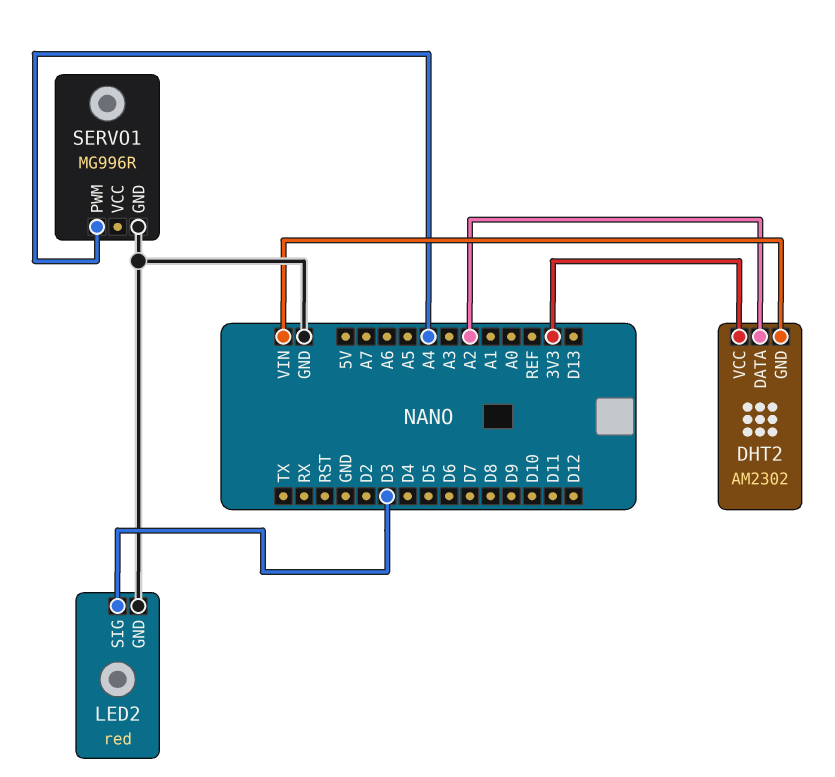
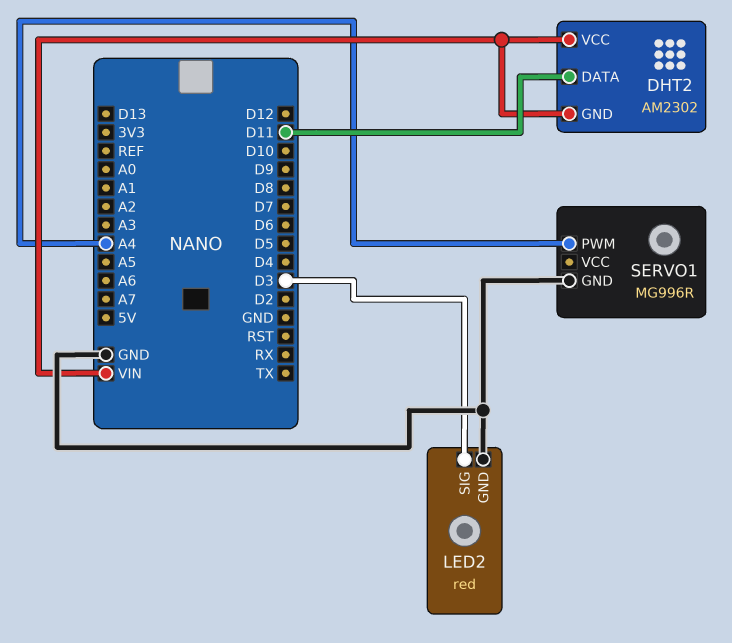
DHT2 pin DATA: A2 -> D11
DHT2 pin VCC: 3V3 -> VIN

